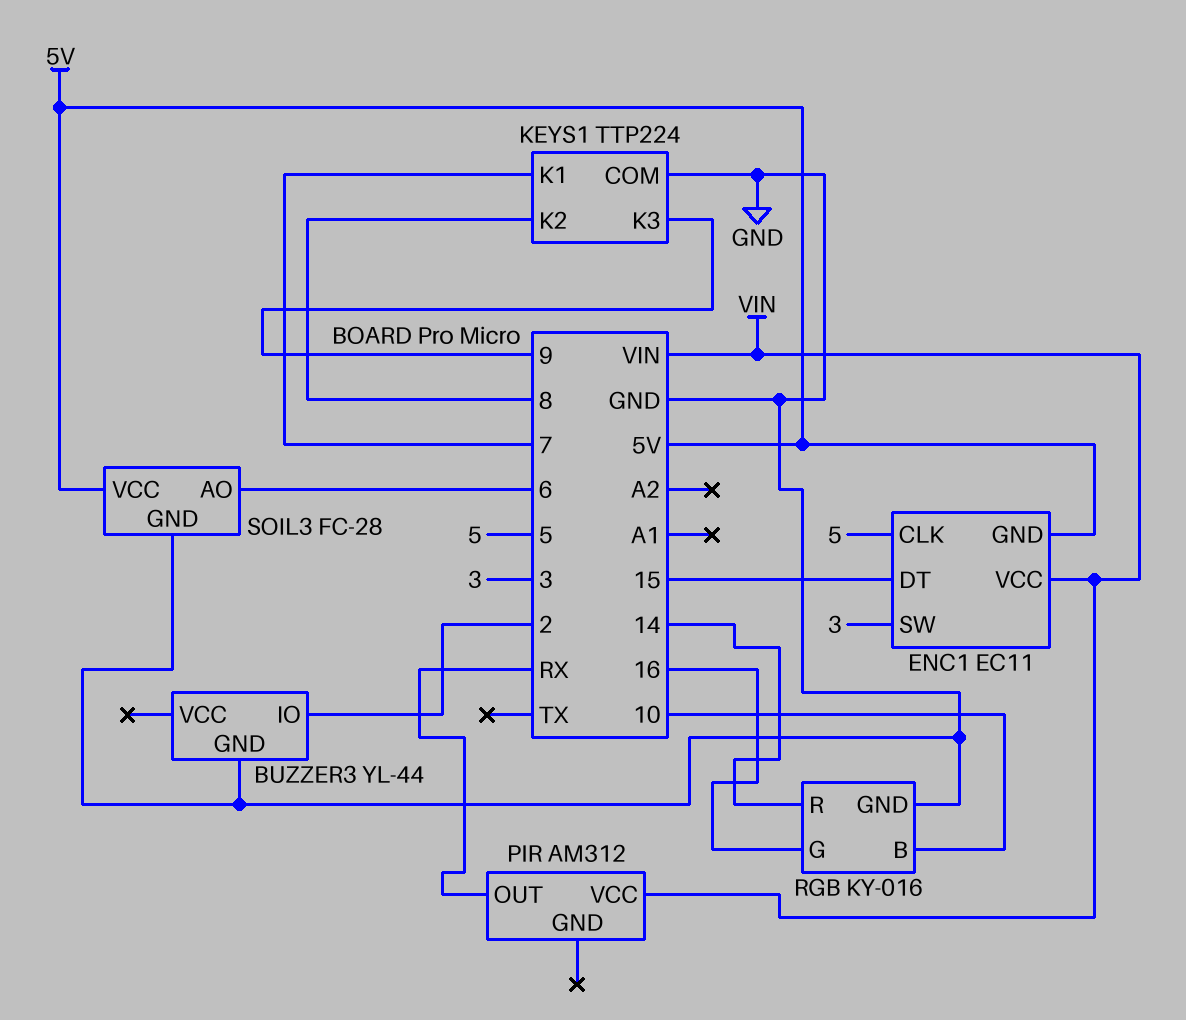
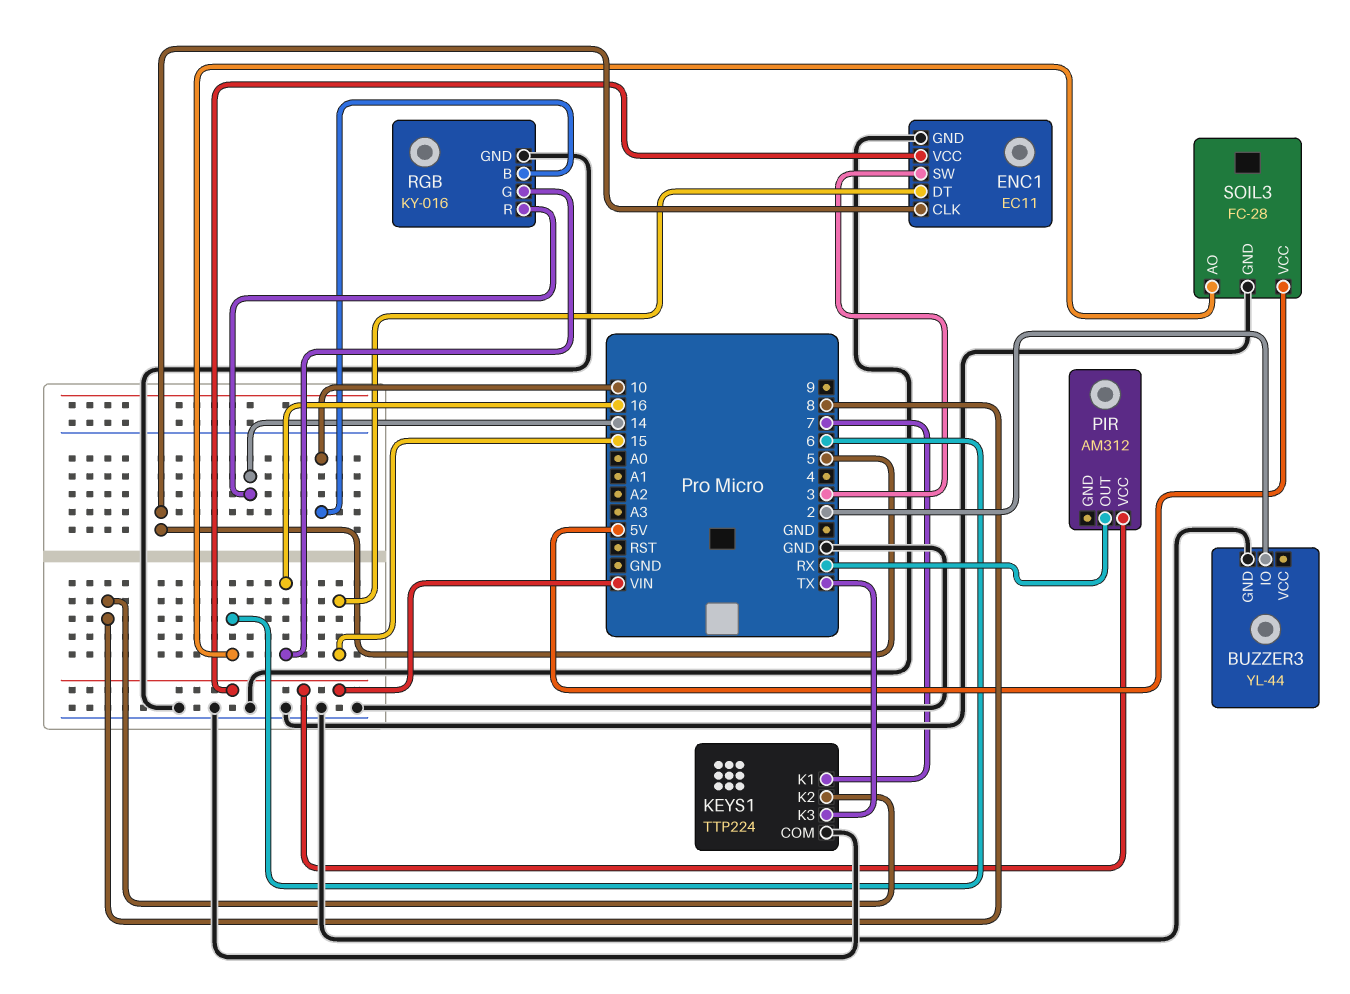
ENC1 pin GND: 5V -> GND
KEYS1 pin K3: 9 -> TX

